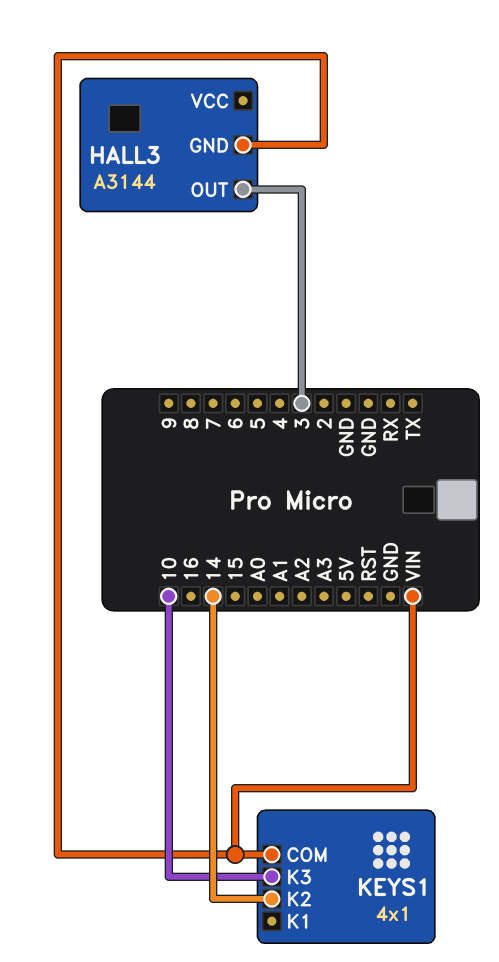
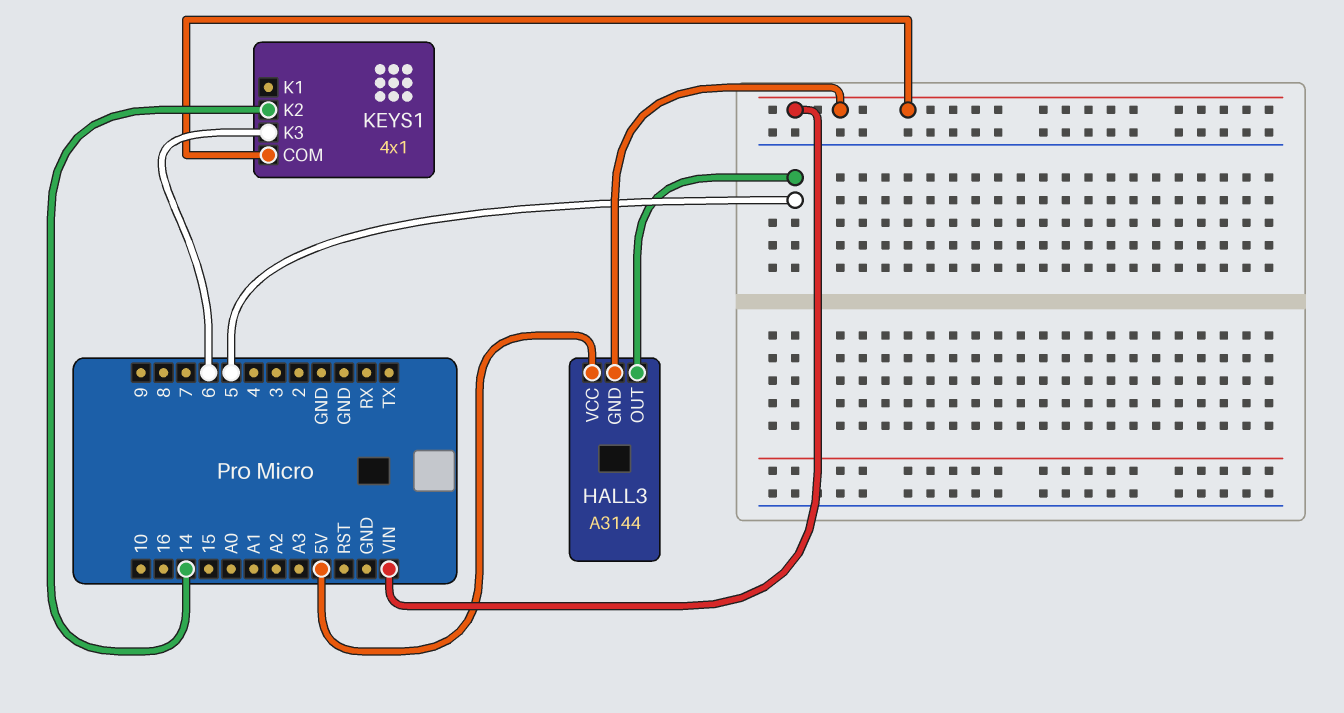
HALL3 pin OUT: 3 -> 5
HALL3 pin VCC: none -> 5V
KEYS1 pin K3: 10 -> 6

